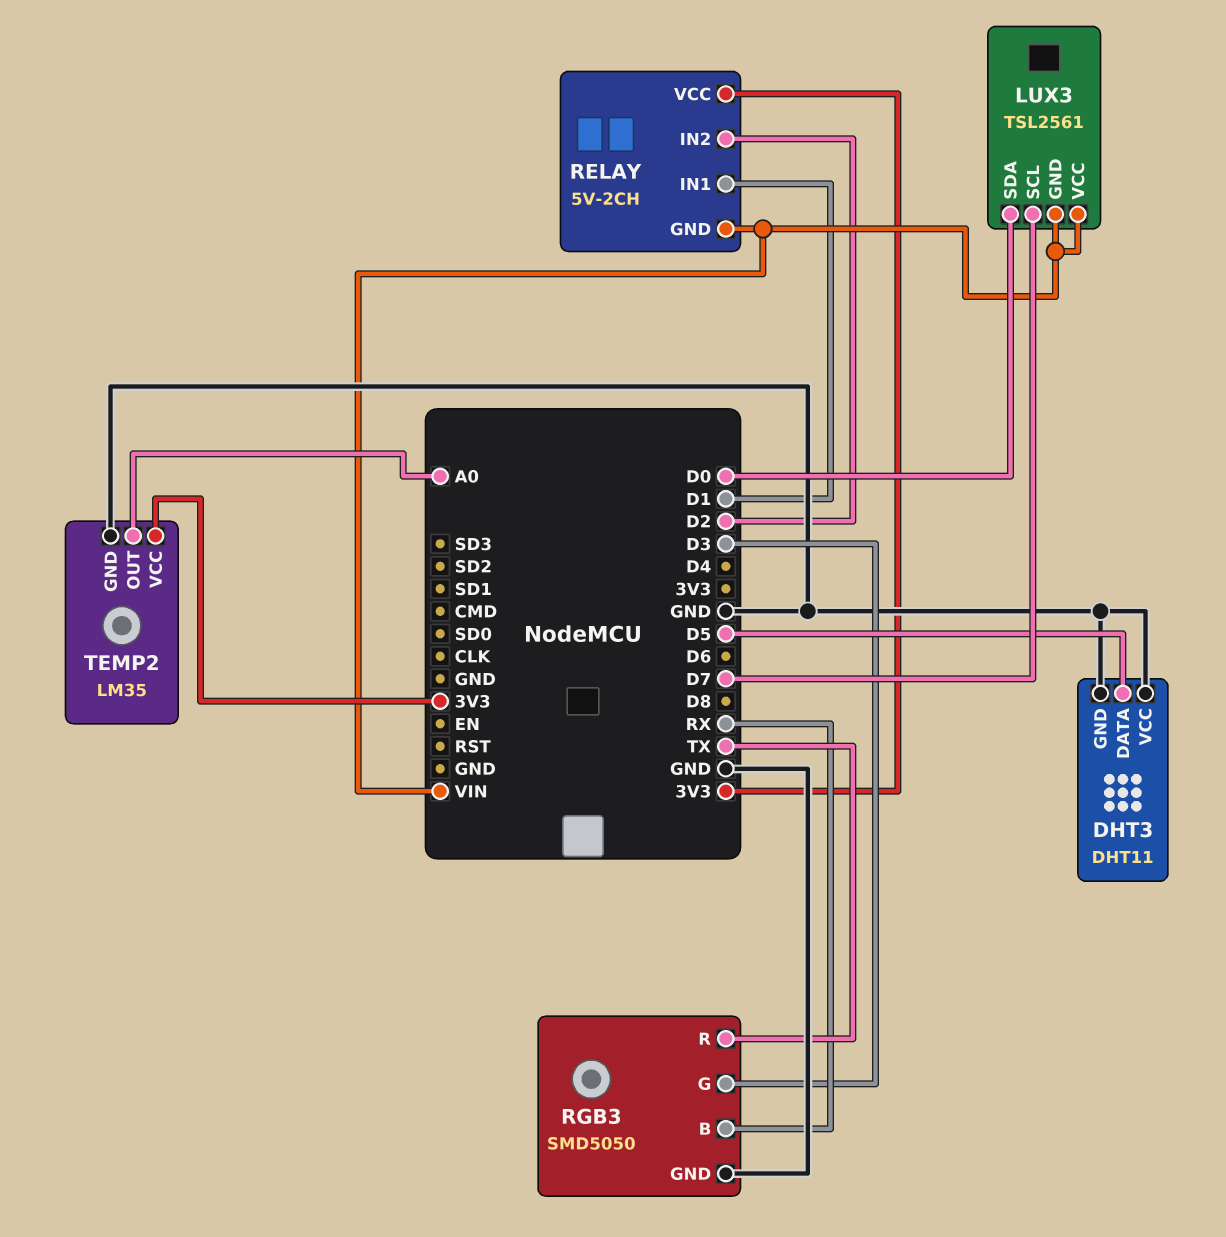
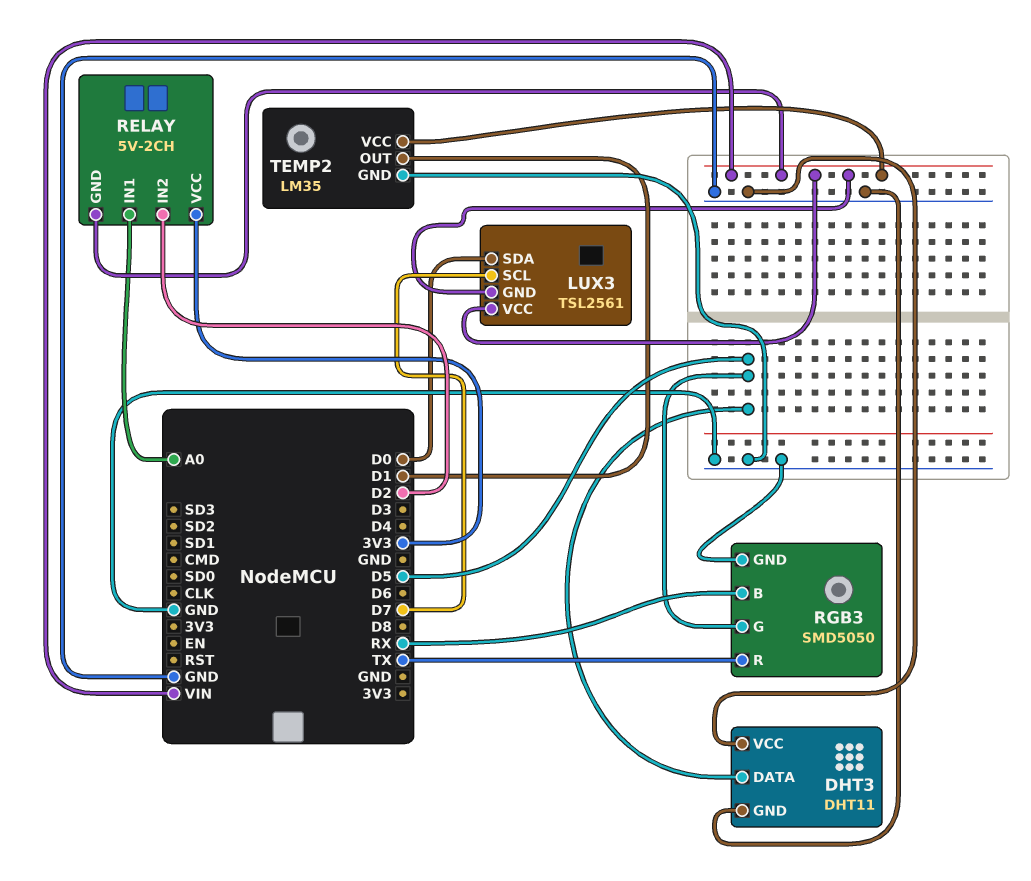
RELAY pin IN1: D1 -> A0
RGB3 pin G: D3 -> D5
TEMP2 pin OUT: A0 -> D1
TEMP2 pin VCC: 3V3 -> VIN

